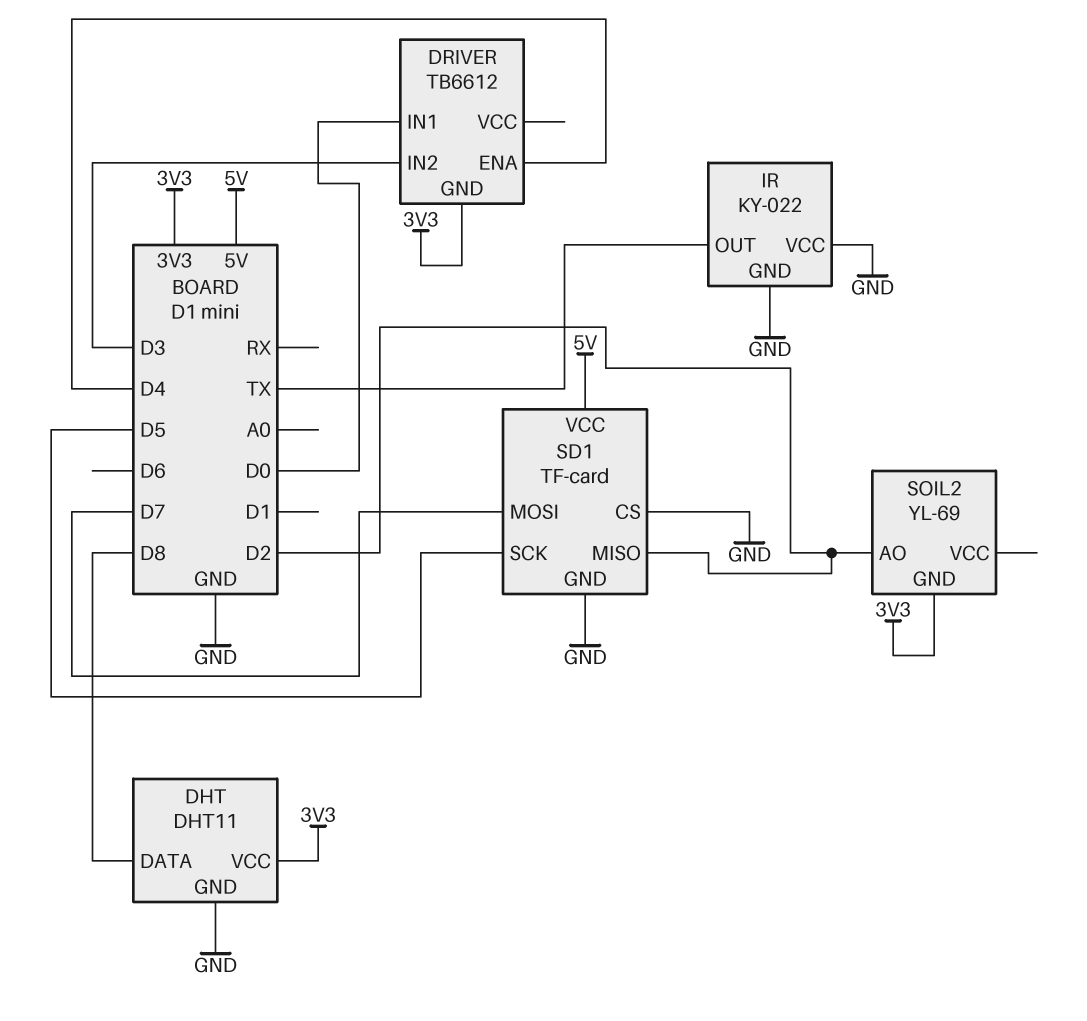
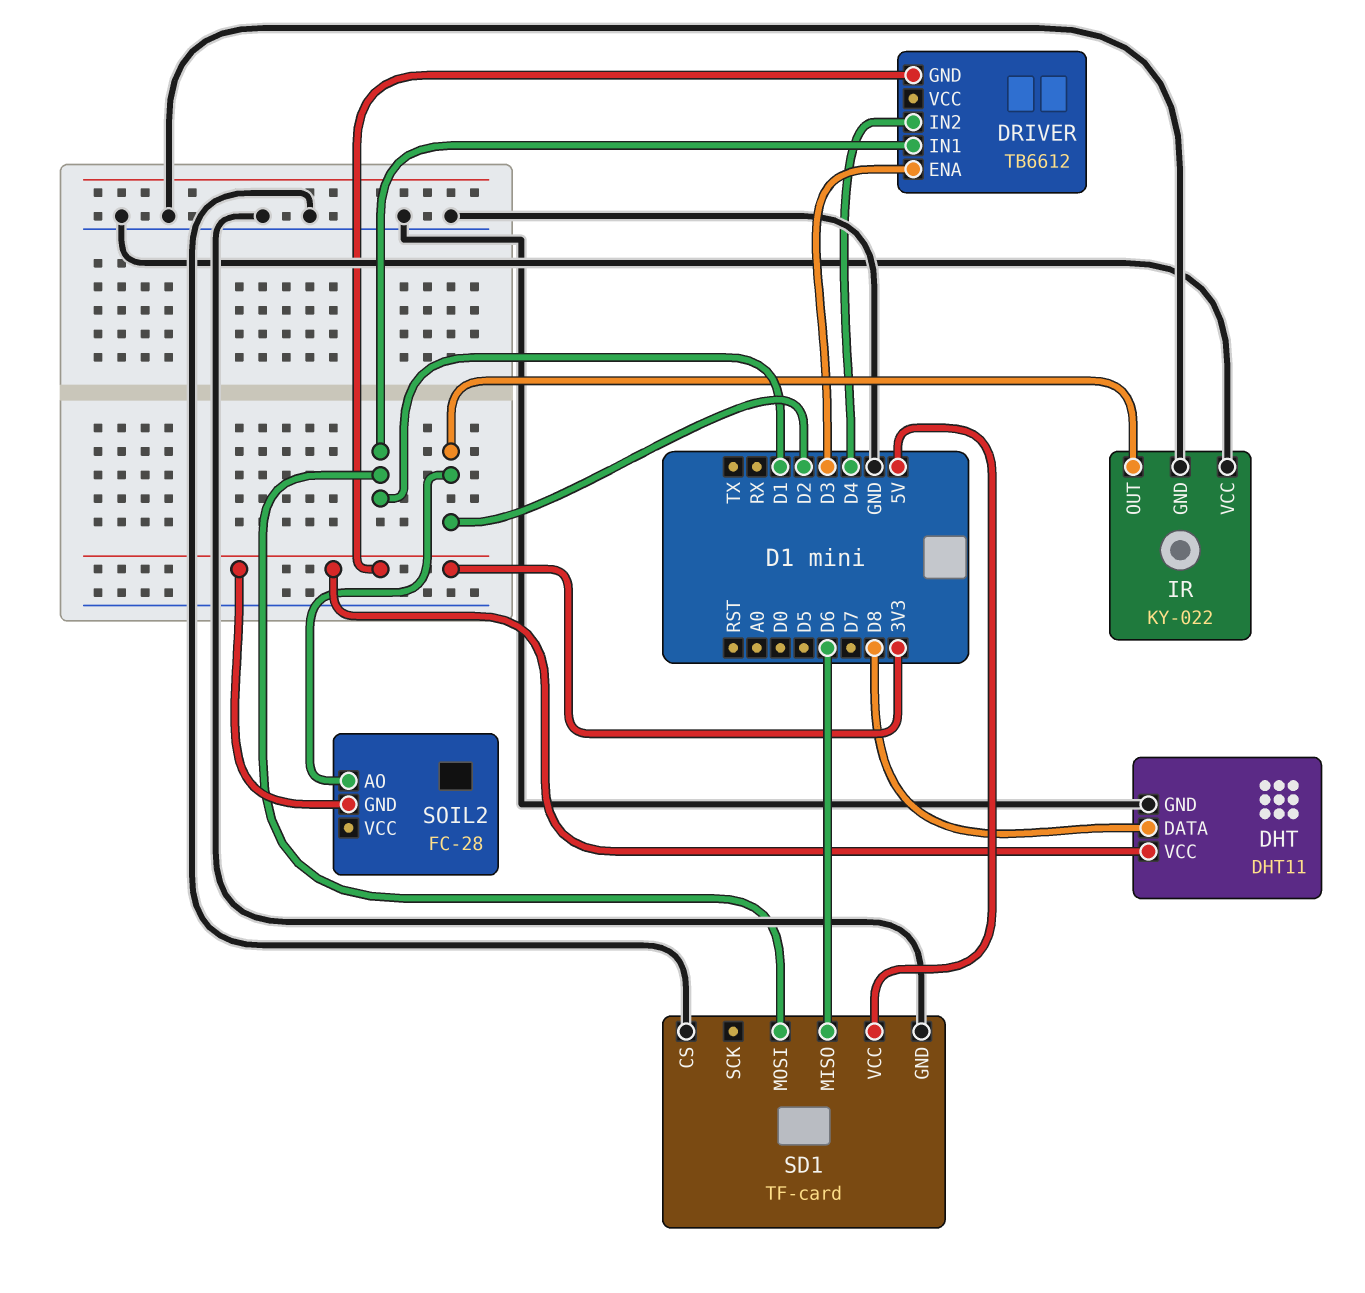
DRIVER pin ENA: D4 -> D3
DRIVER pin IN1: D0 -> D1
DRIVER pin IN2: D3 -> D4
IR pin OUT: TX -> D2
SD1 pin MISO: D2 -> D6
SD1 pin MOSI: D7 -> D1
SD1 pin SCK: D5 -> none
SOIL2: YL-69 -> FC-28

